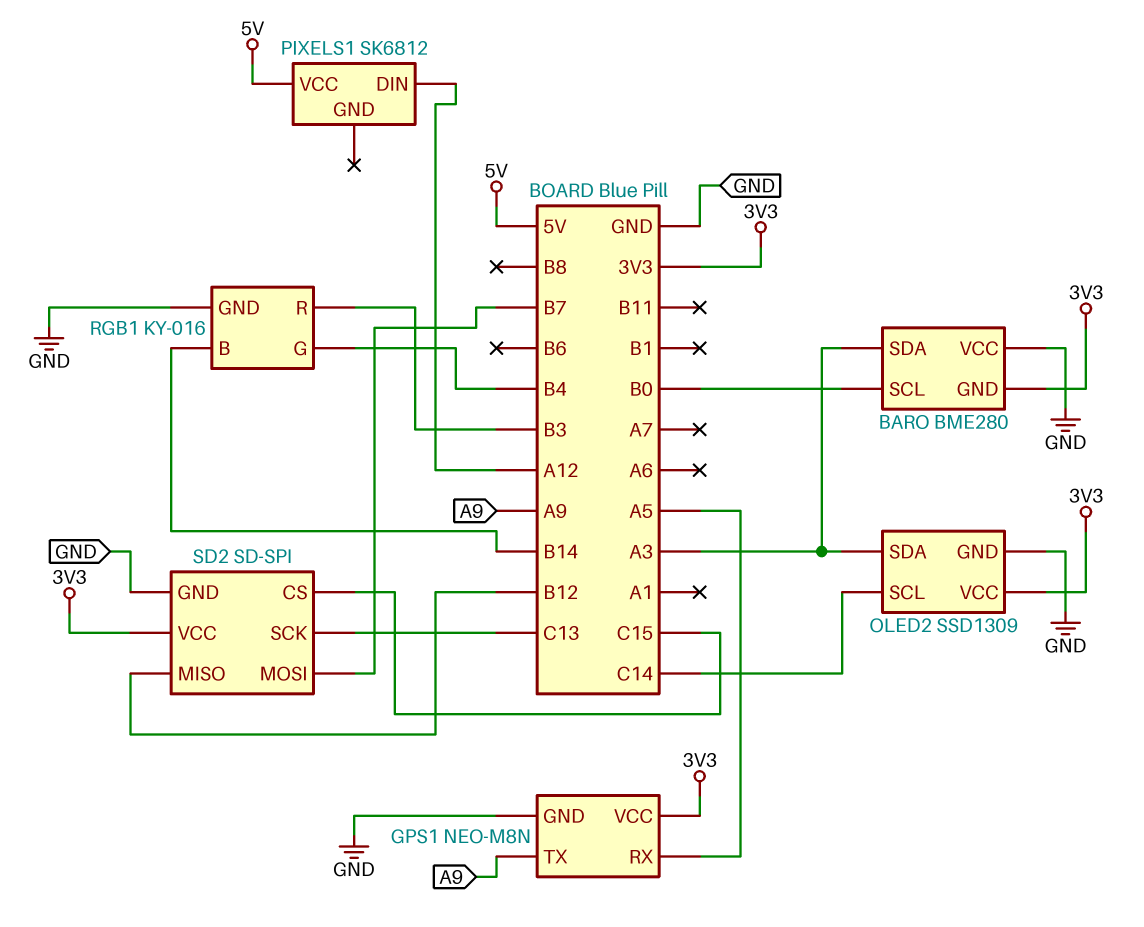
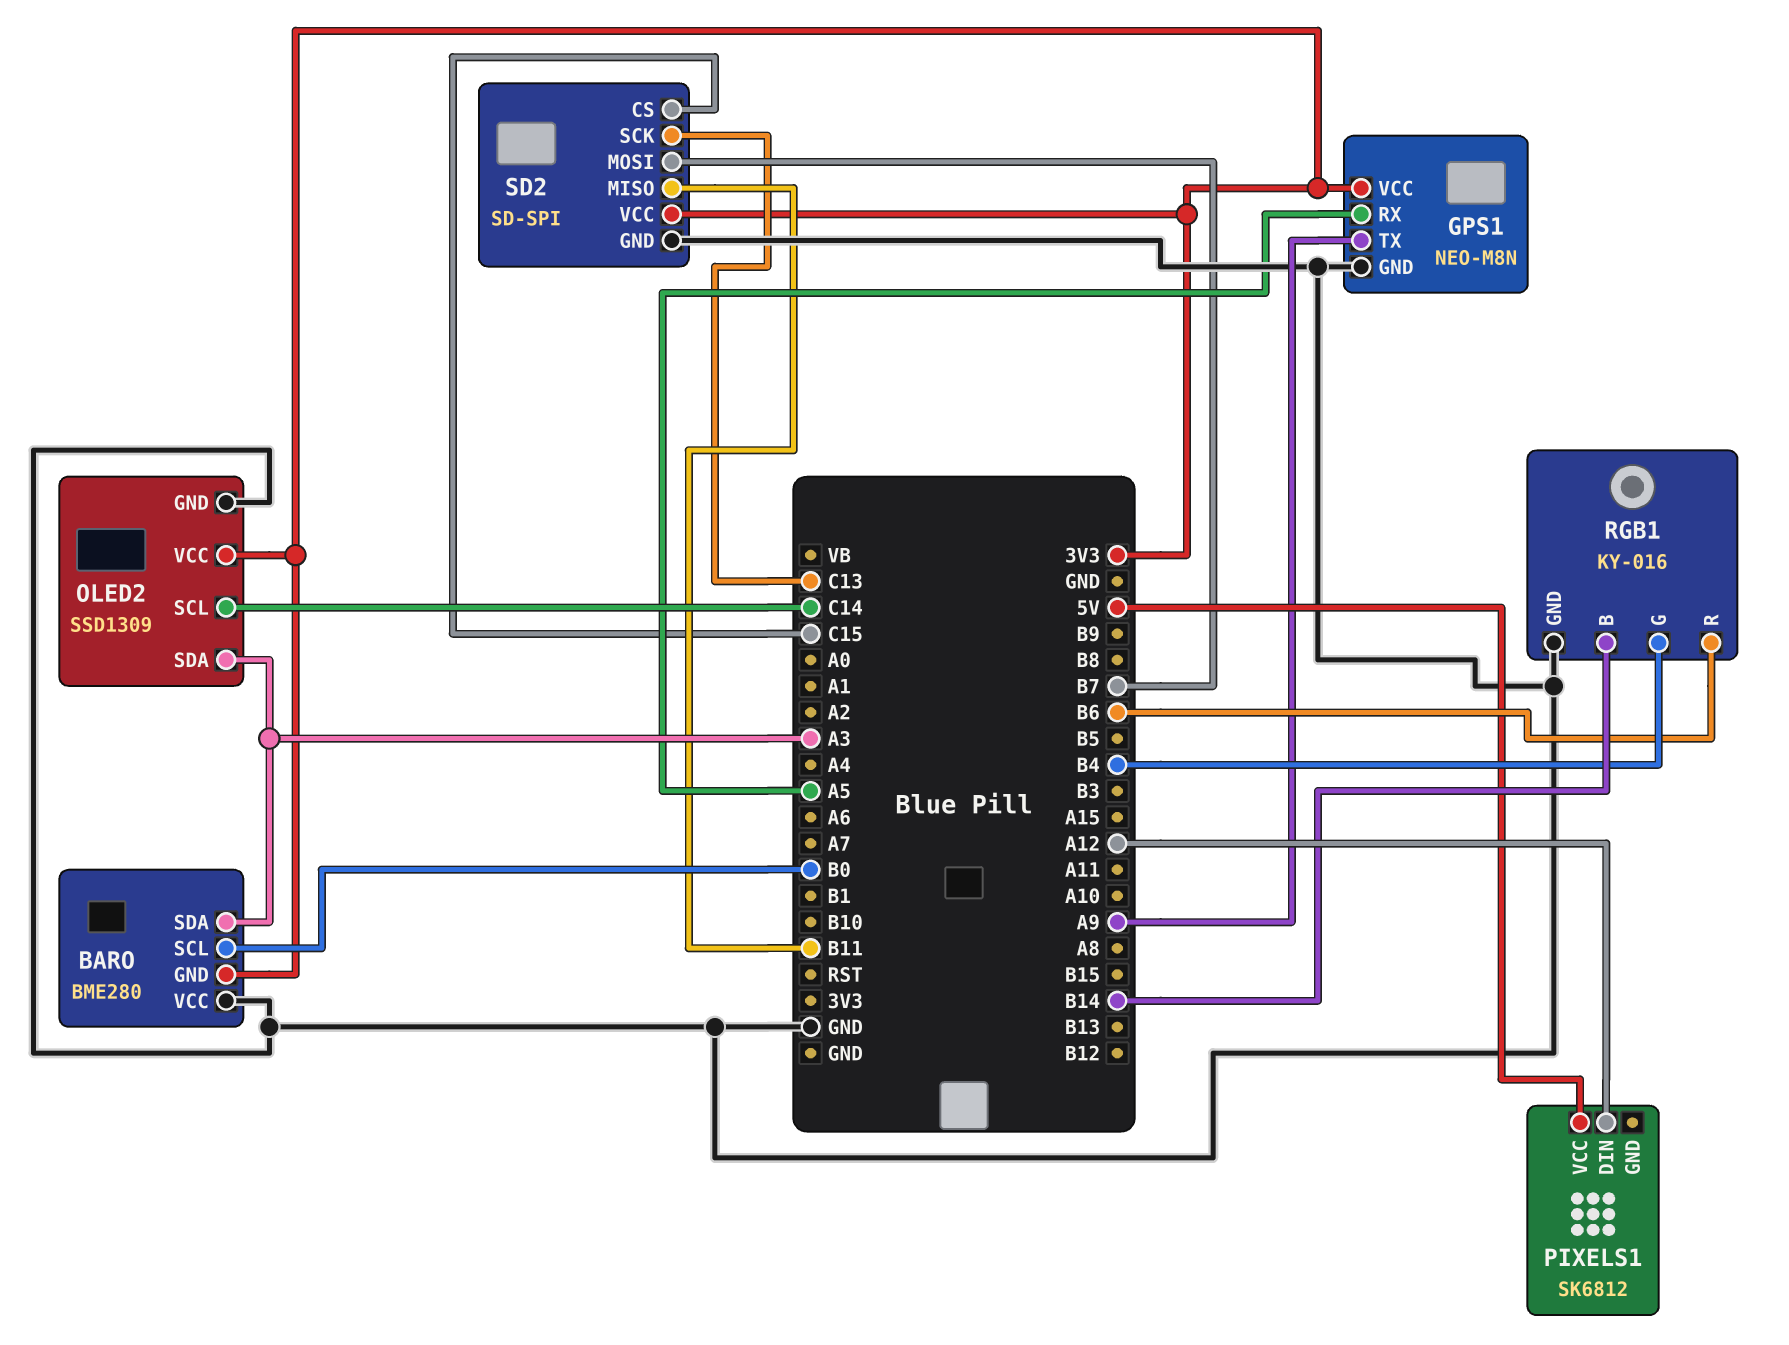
RGB1 pin R: B3 -> B6
SD2 pin MISO: B12 -> B11

